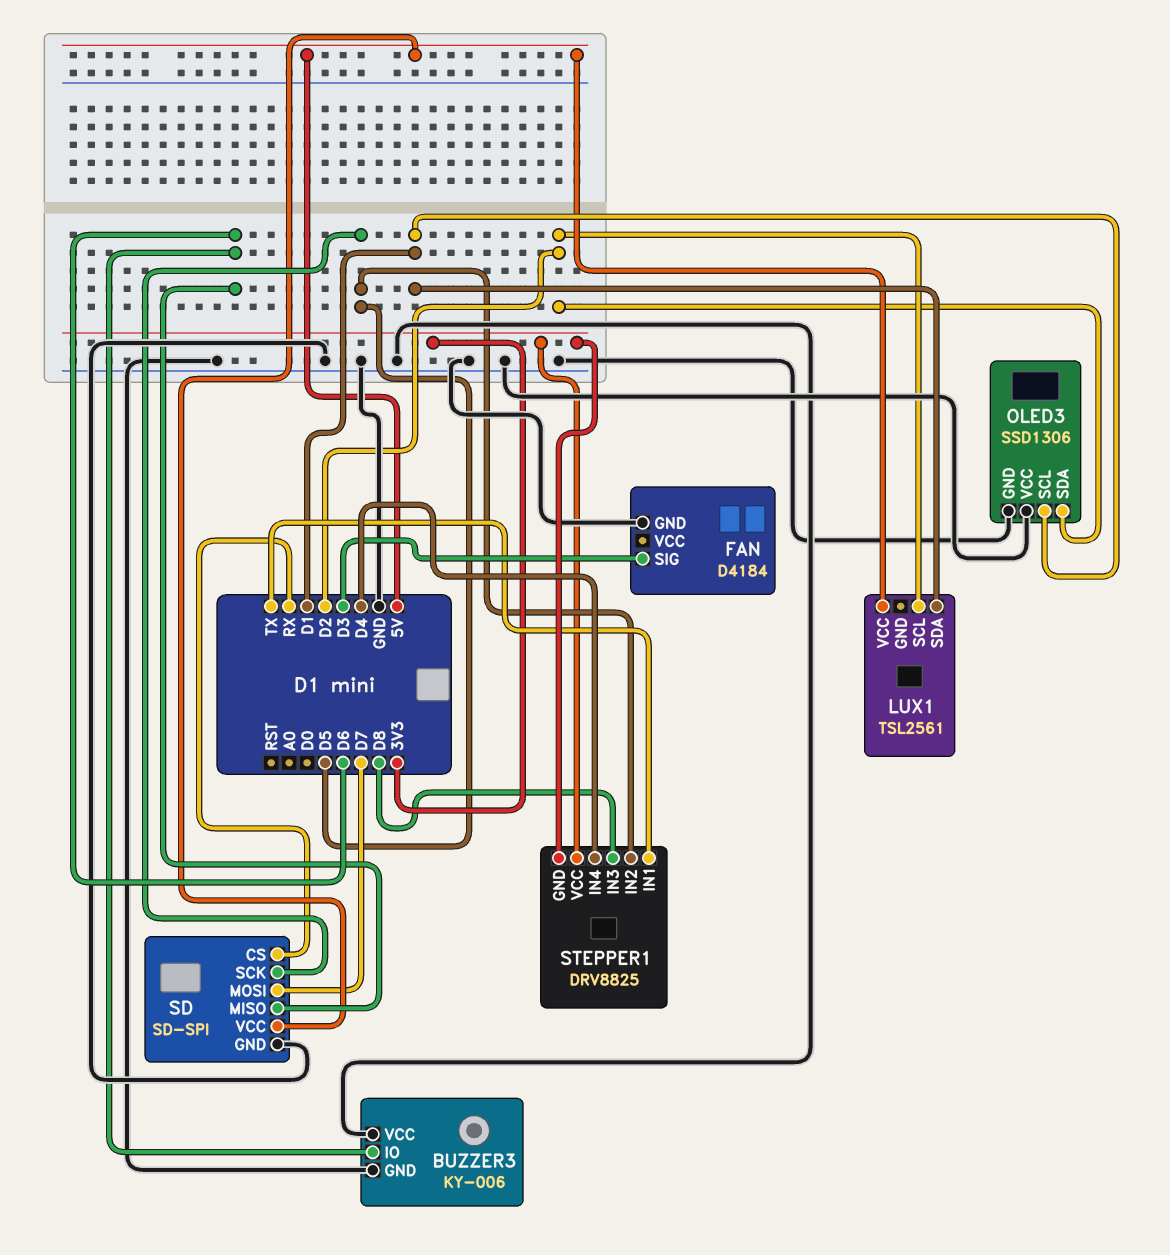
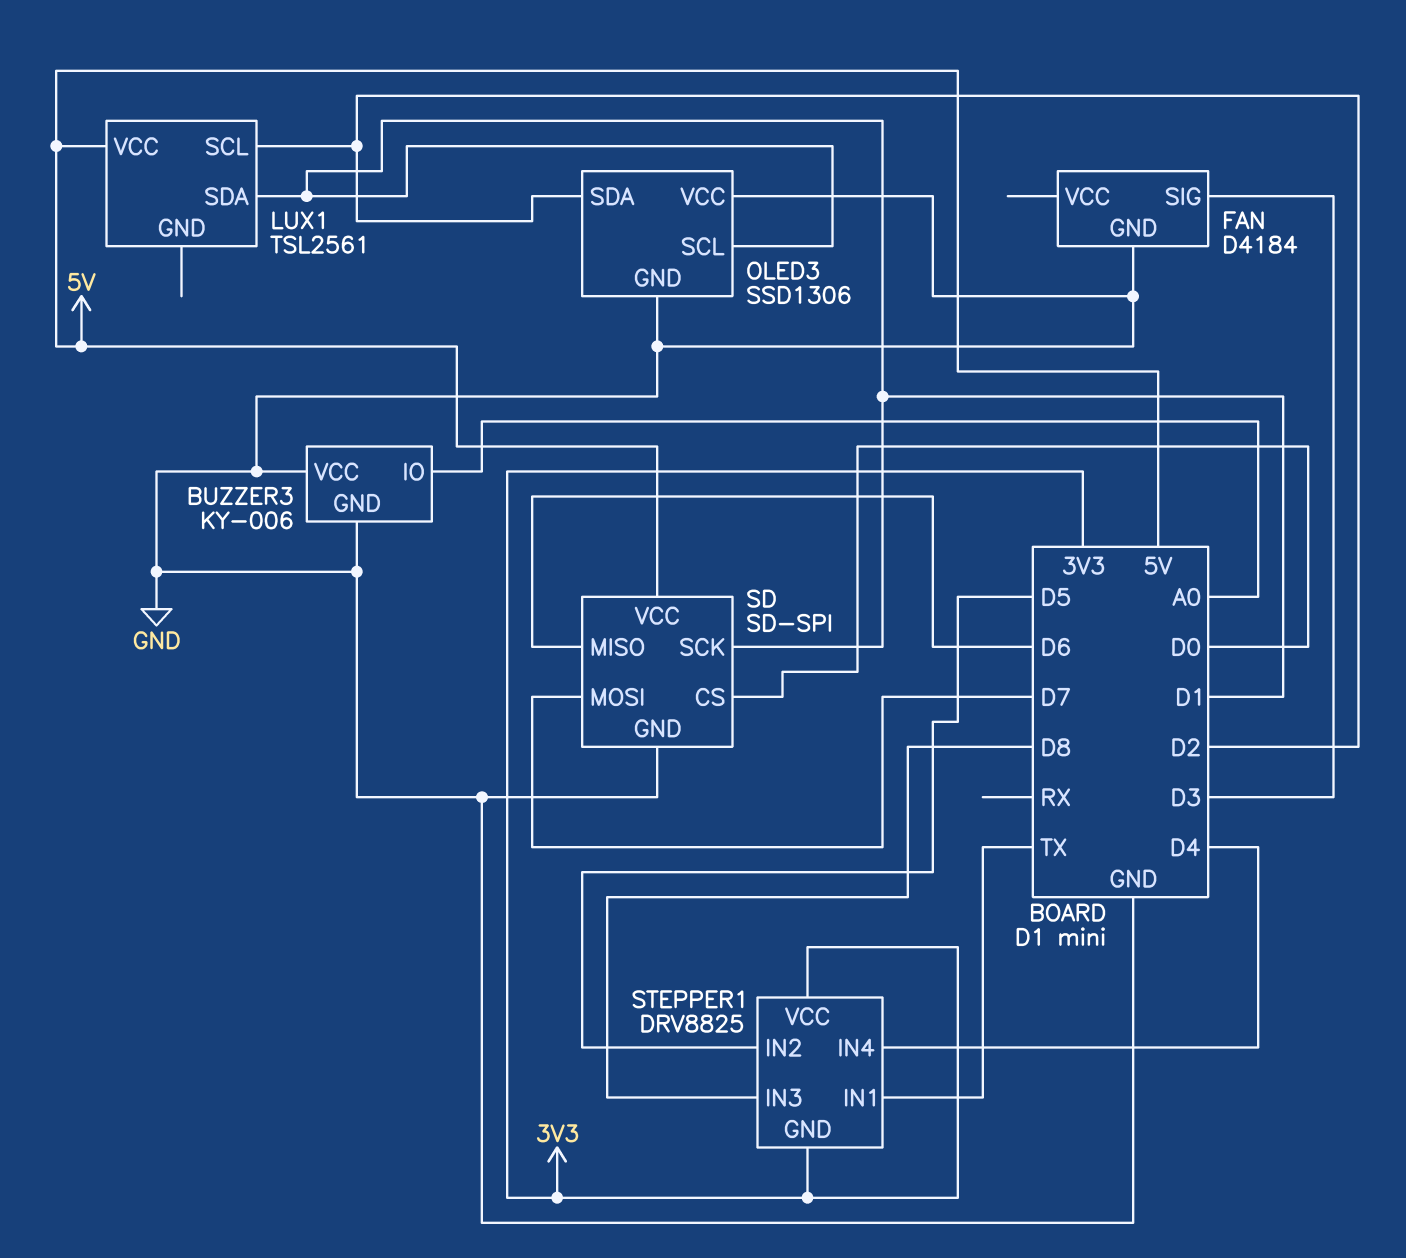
BUZZER3 pin IO: D6 -> A0
SD pin CS: RX -> D0
SD pin SCK: D5 -> D1

